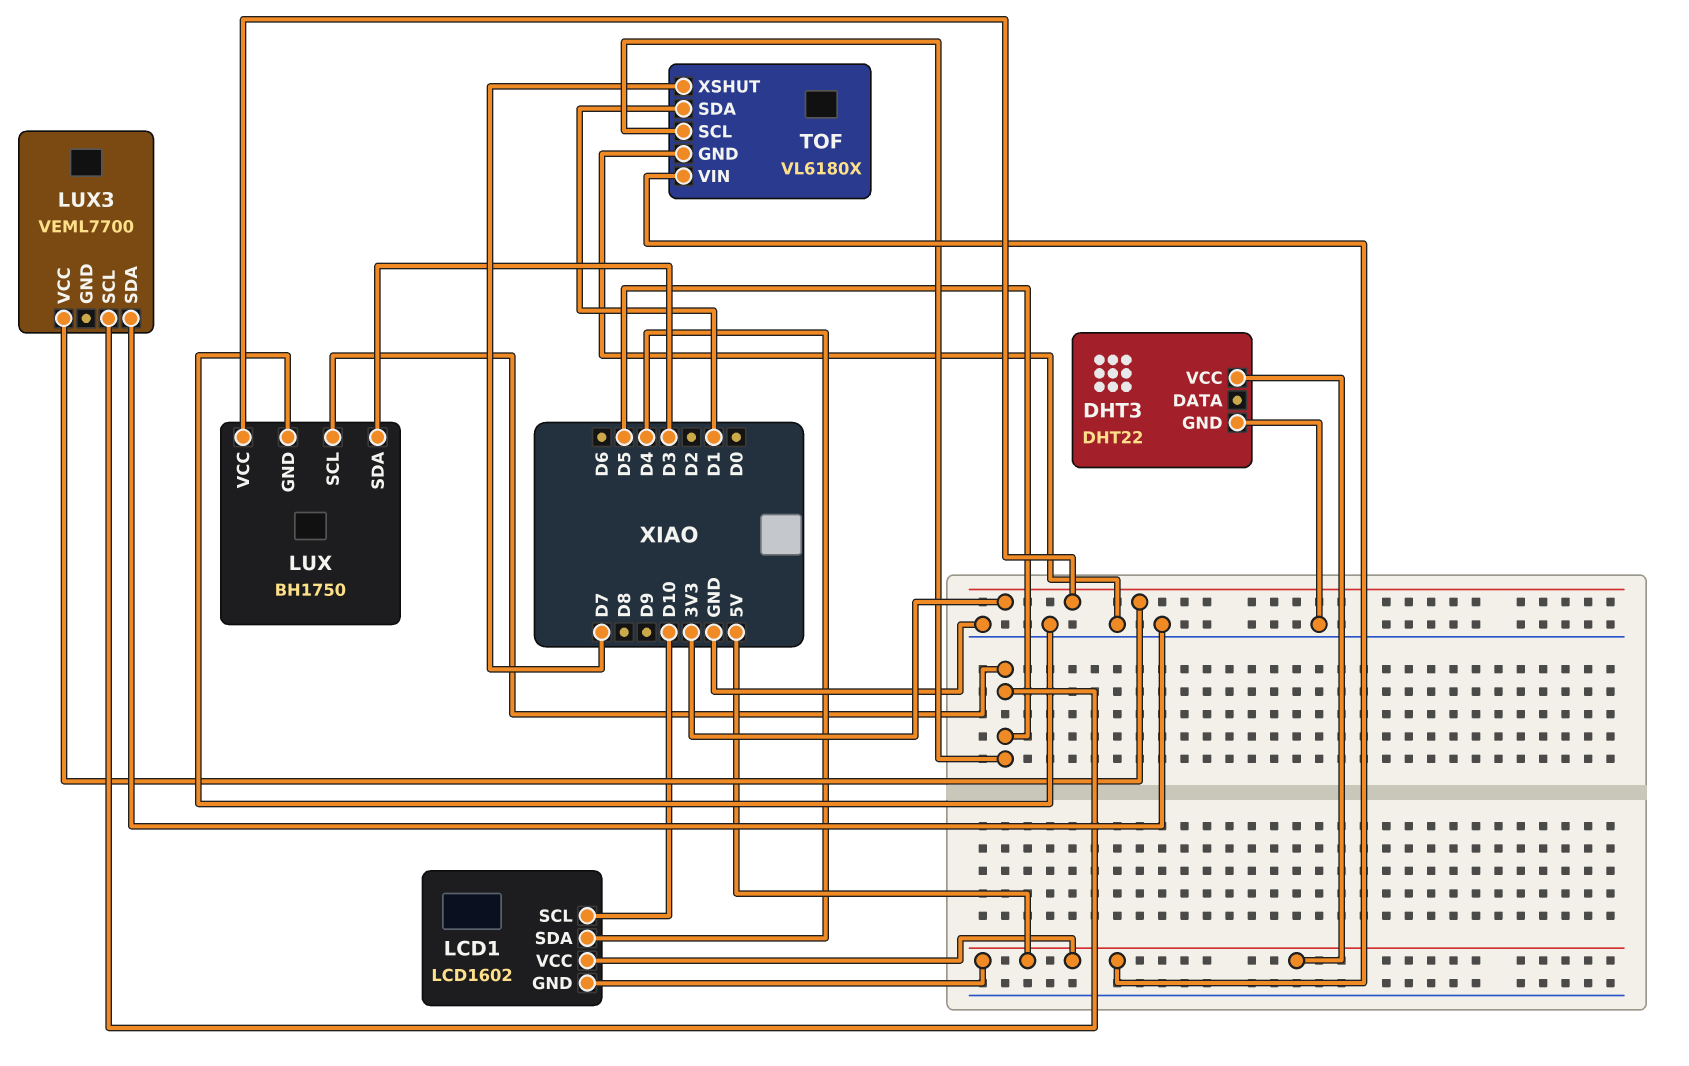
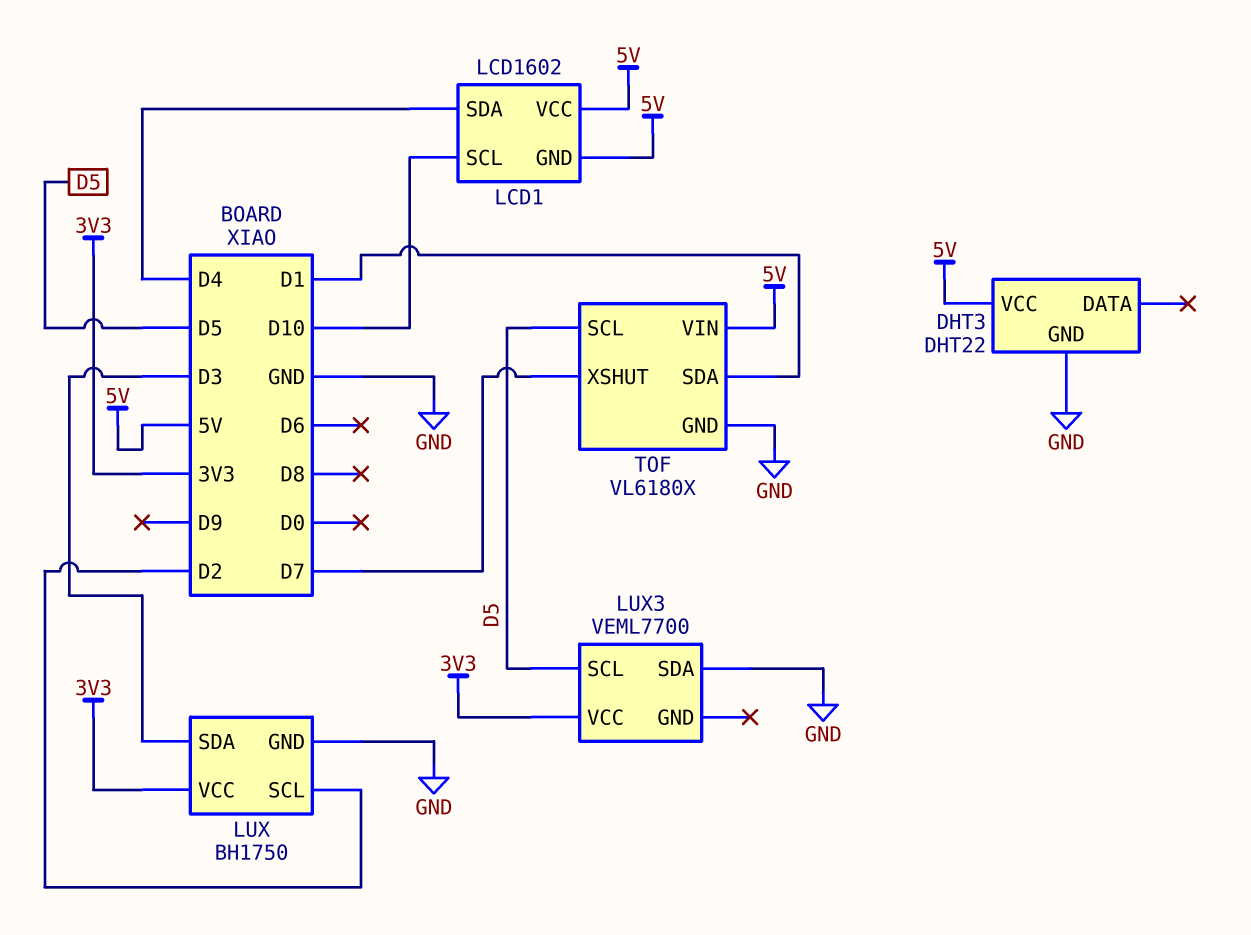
LUX pin SCL: D5 -> D2

